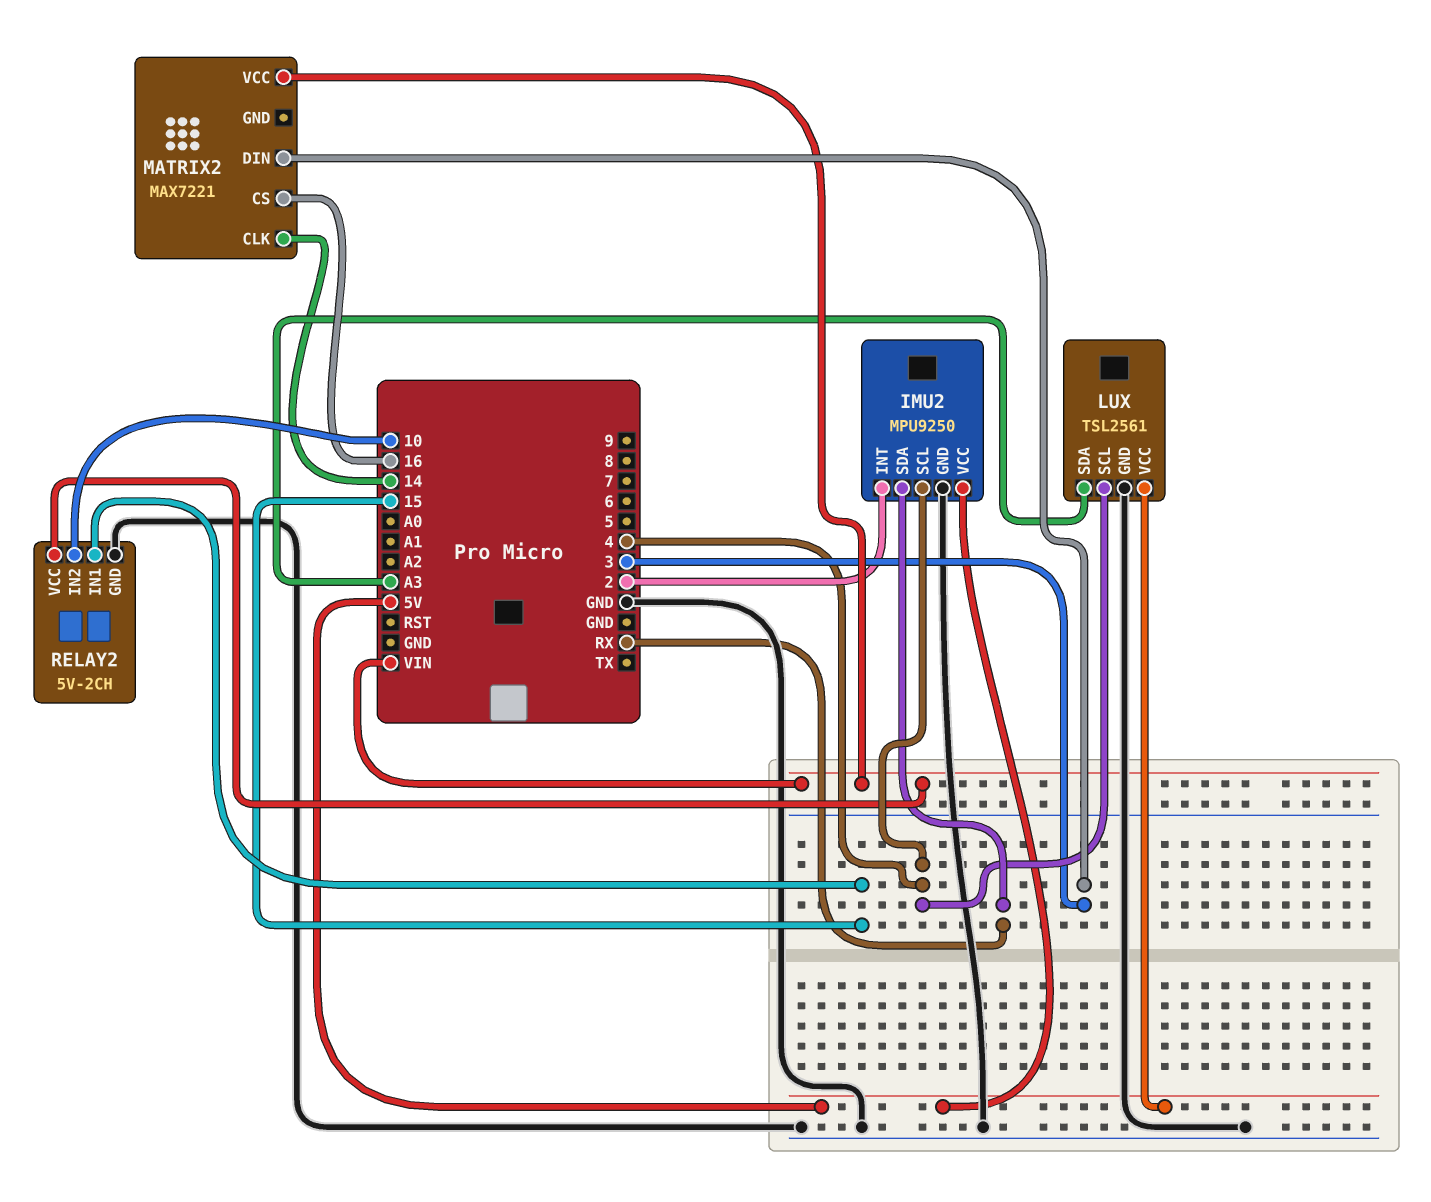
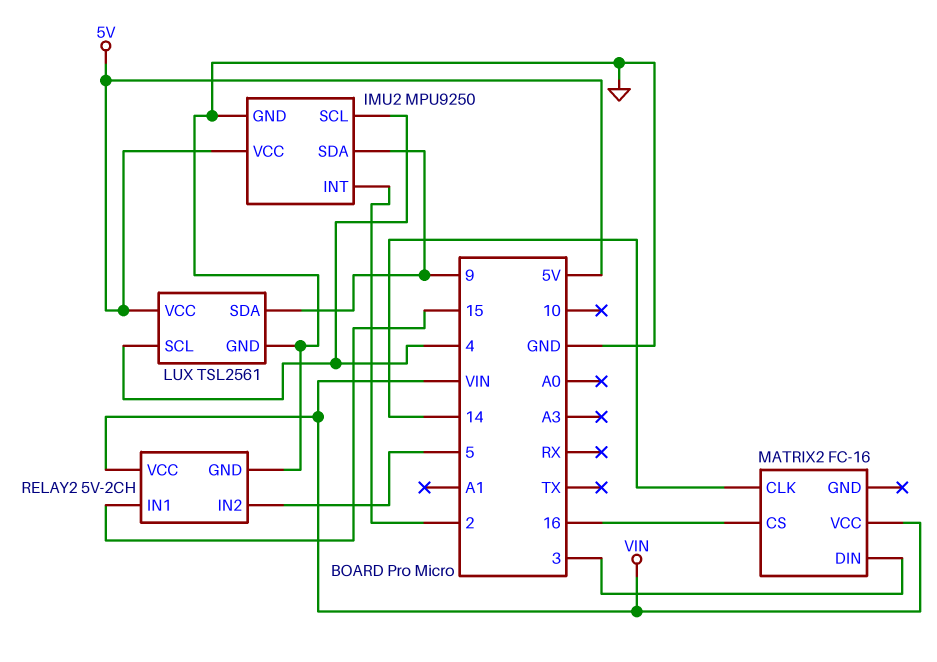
IMU2 pin SDA: RX -> 9
LUX pin SDA: A3 -> 9
MATRIX2: MAX7221 -> FC-16
RELAY2 pin IN2: 10 -> 5

